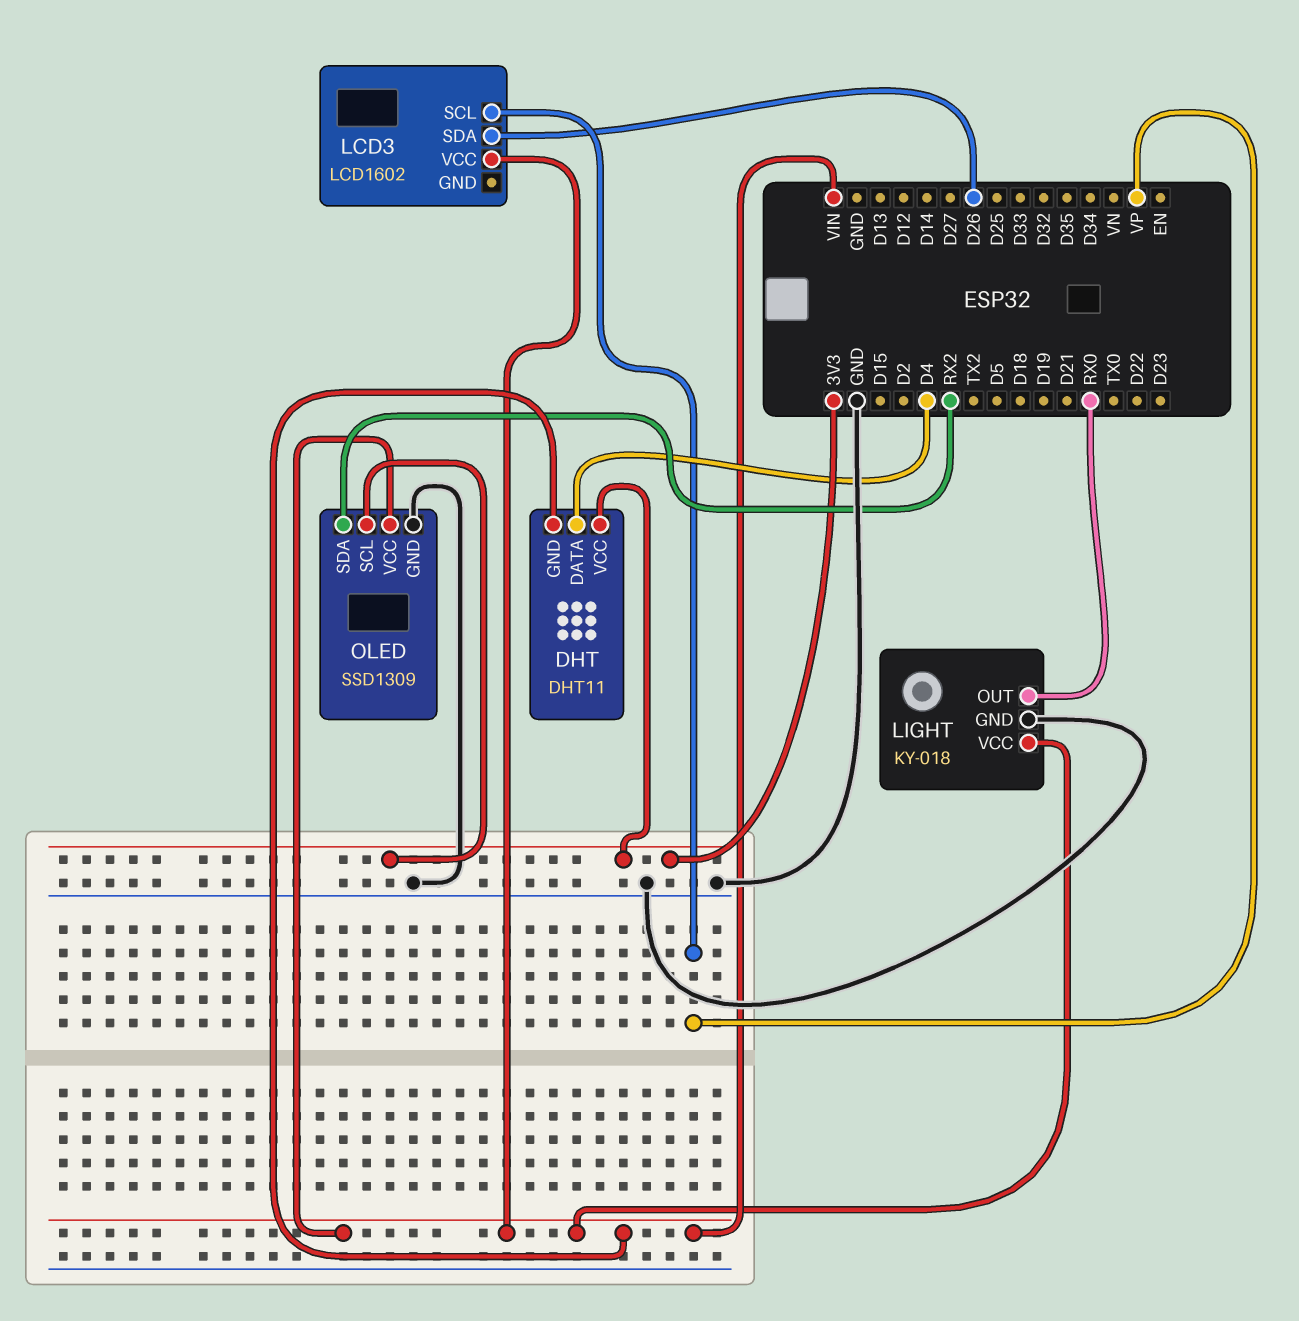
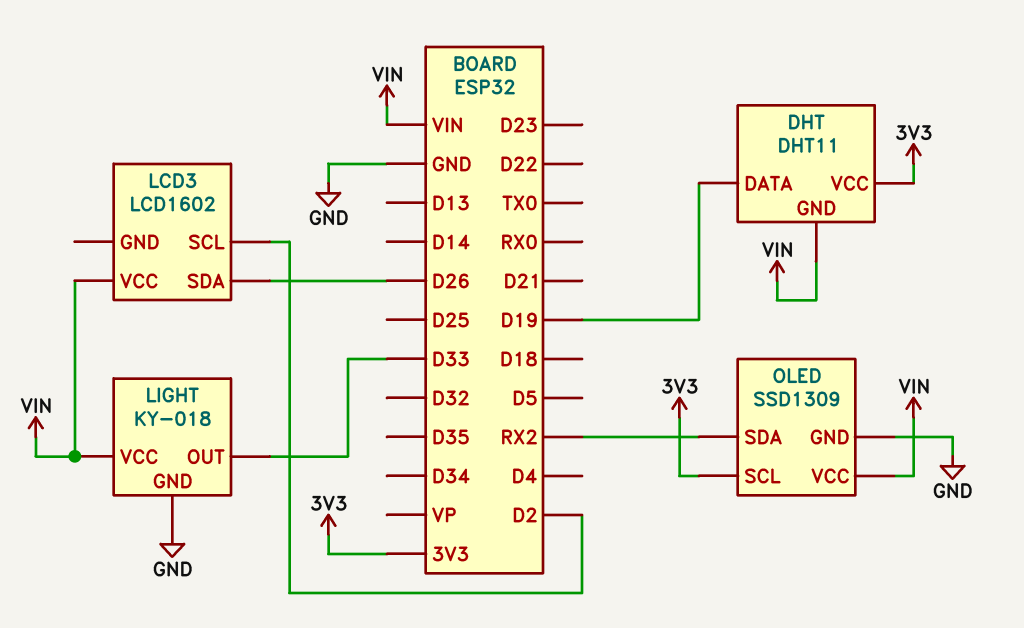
DHT pin DATA: D4 -> D19
LCD3 pin SCL: VP -> D2
LIGHT pin OUT: RX0 -> D33

